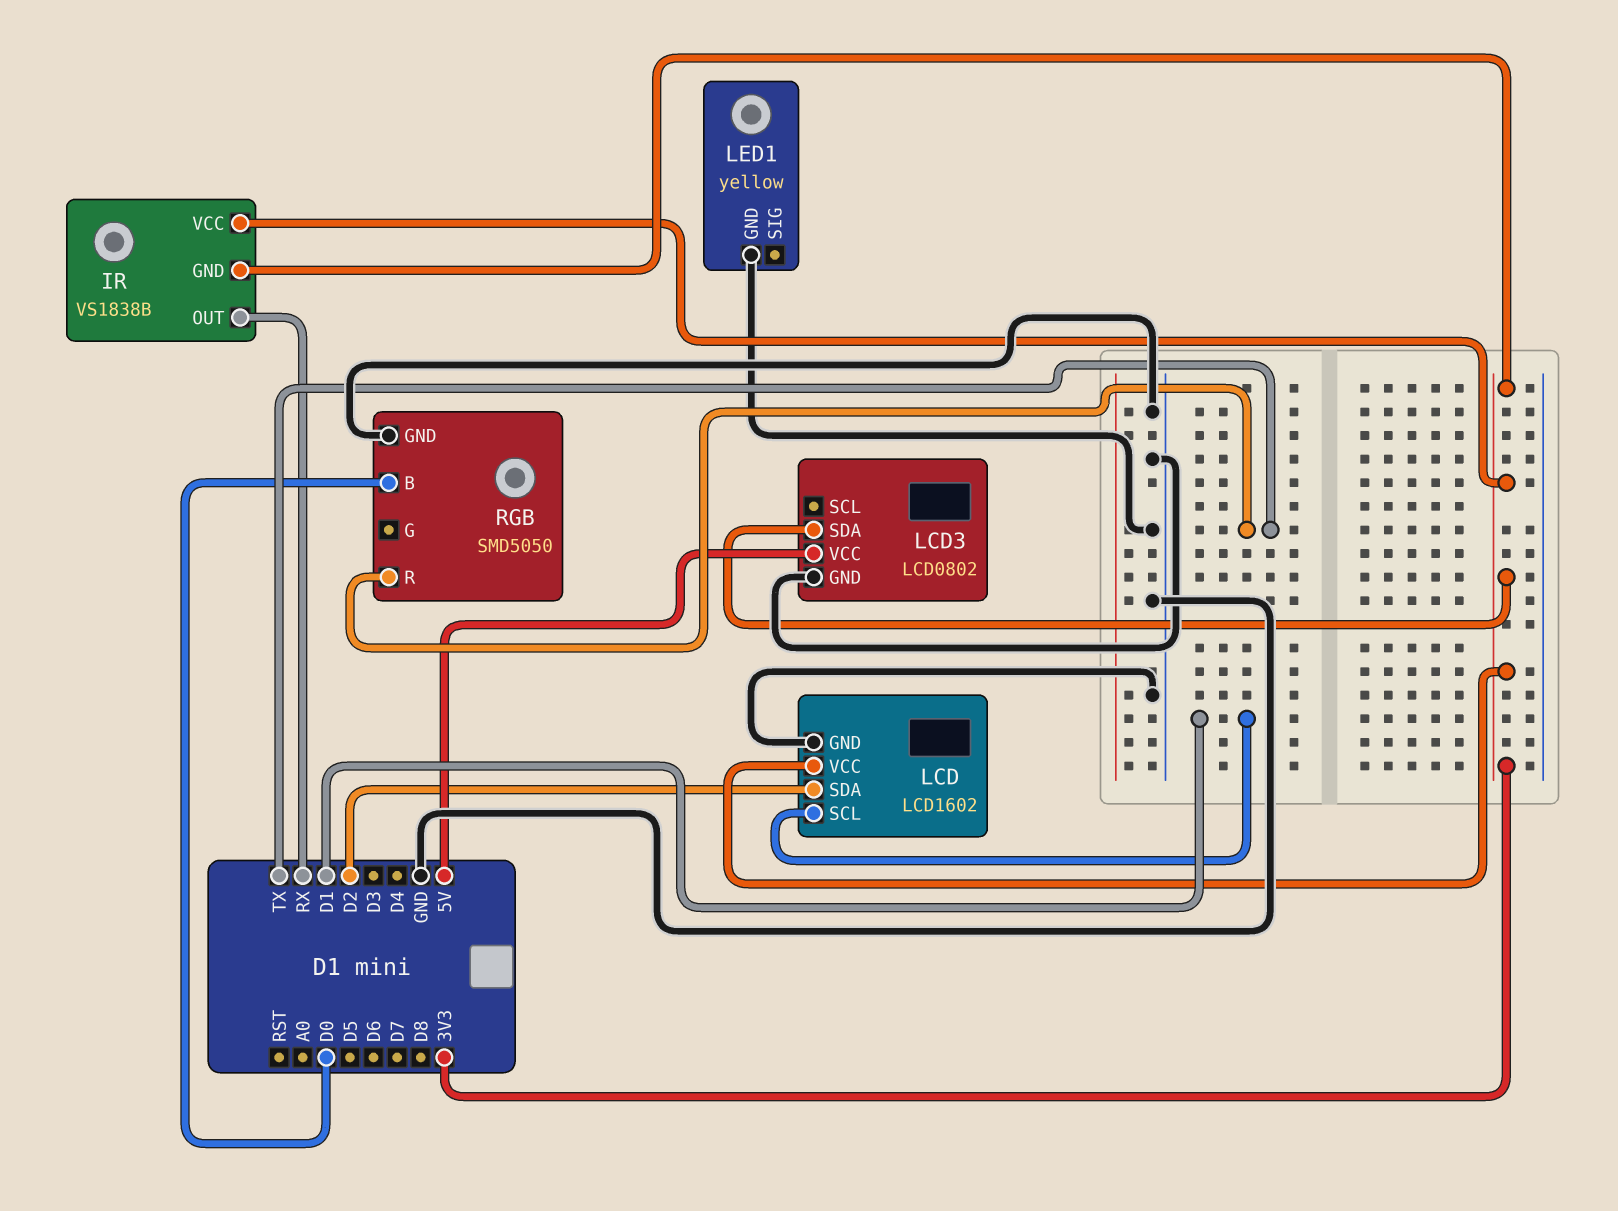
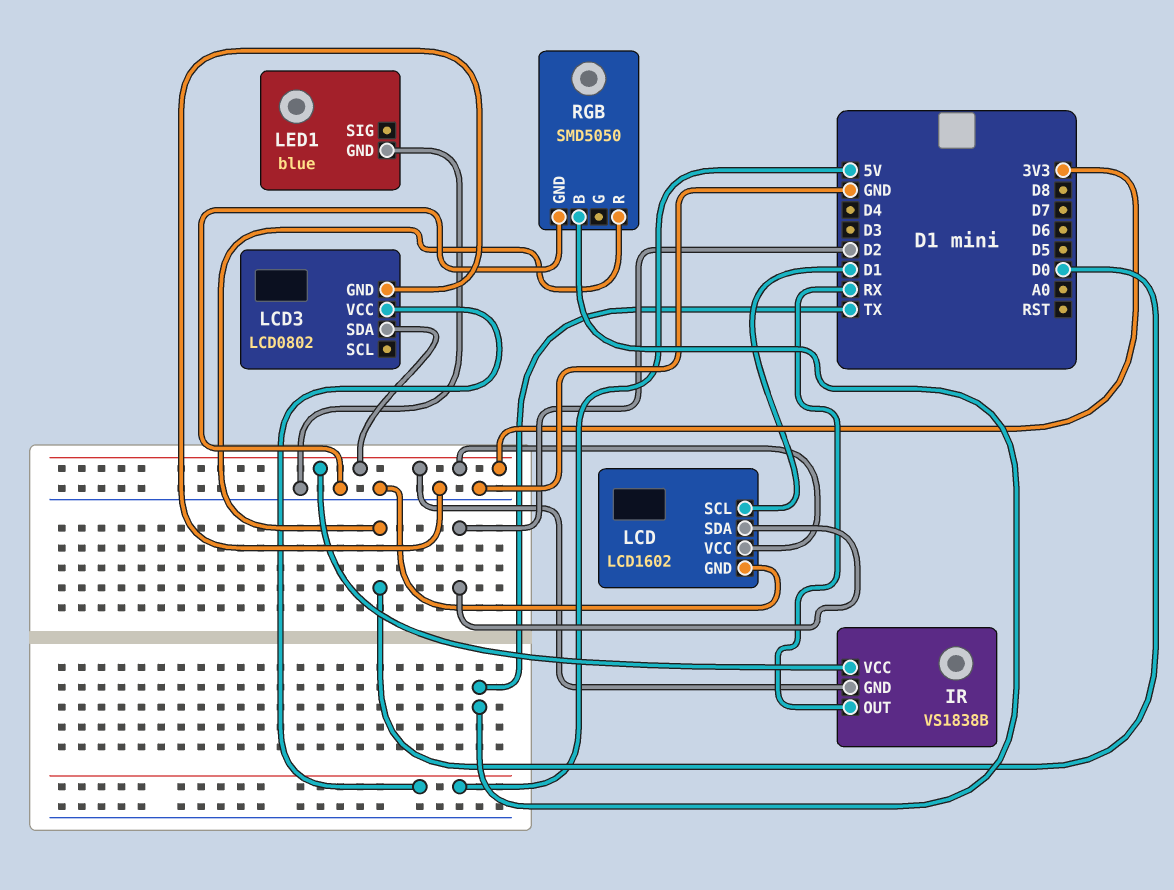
LED1: yellow -> blue
RGB pin B: D0 -> TX
RGB pin R: TX -> D0

